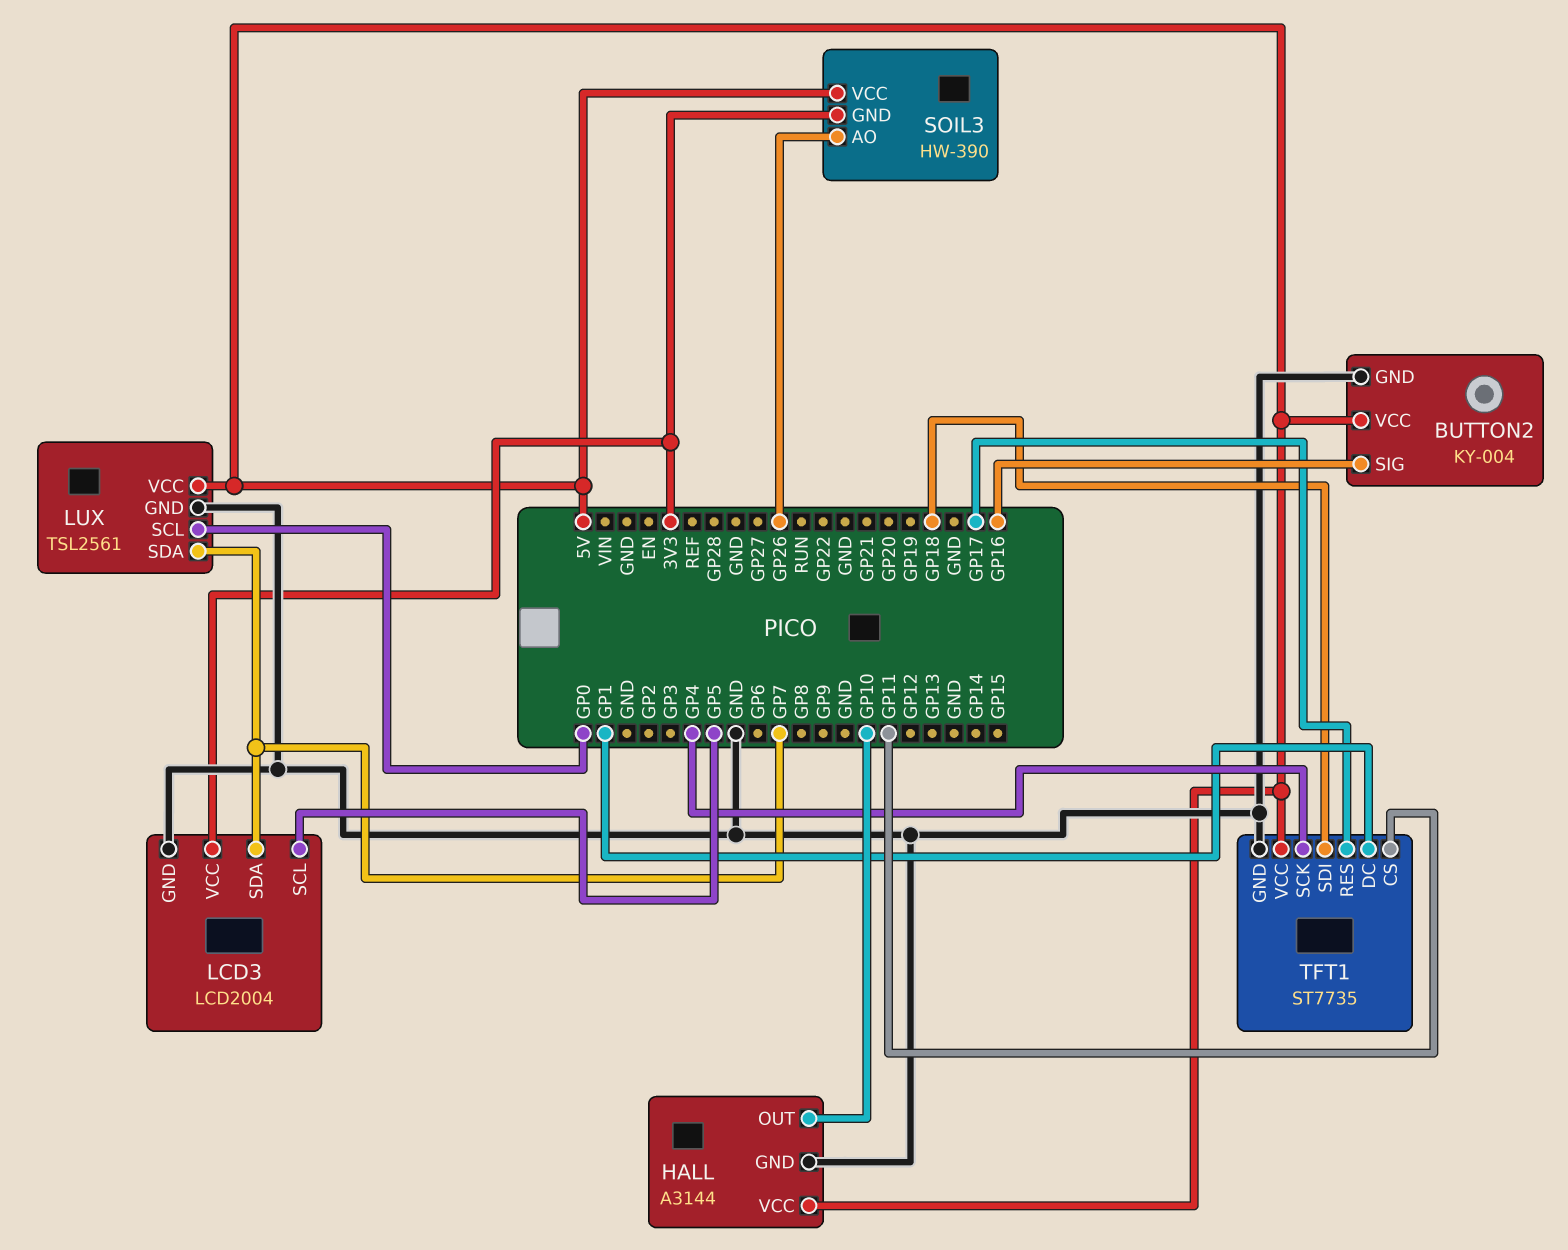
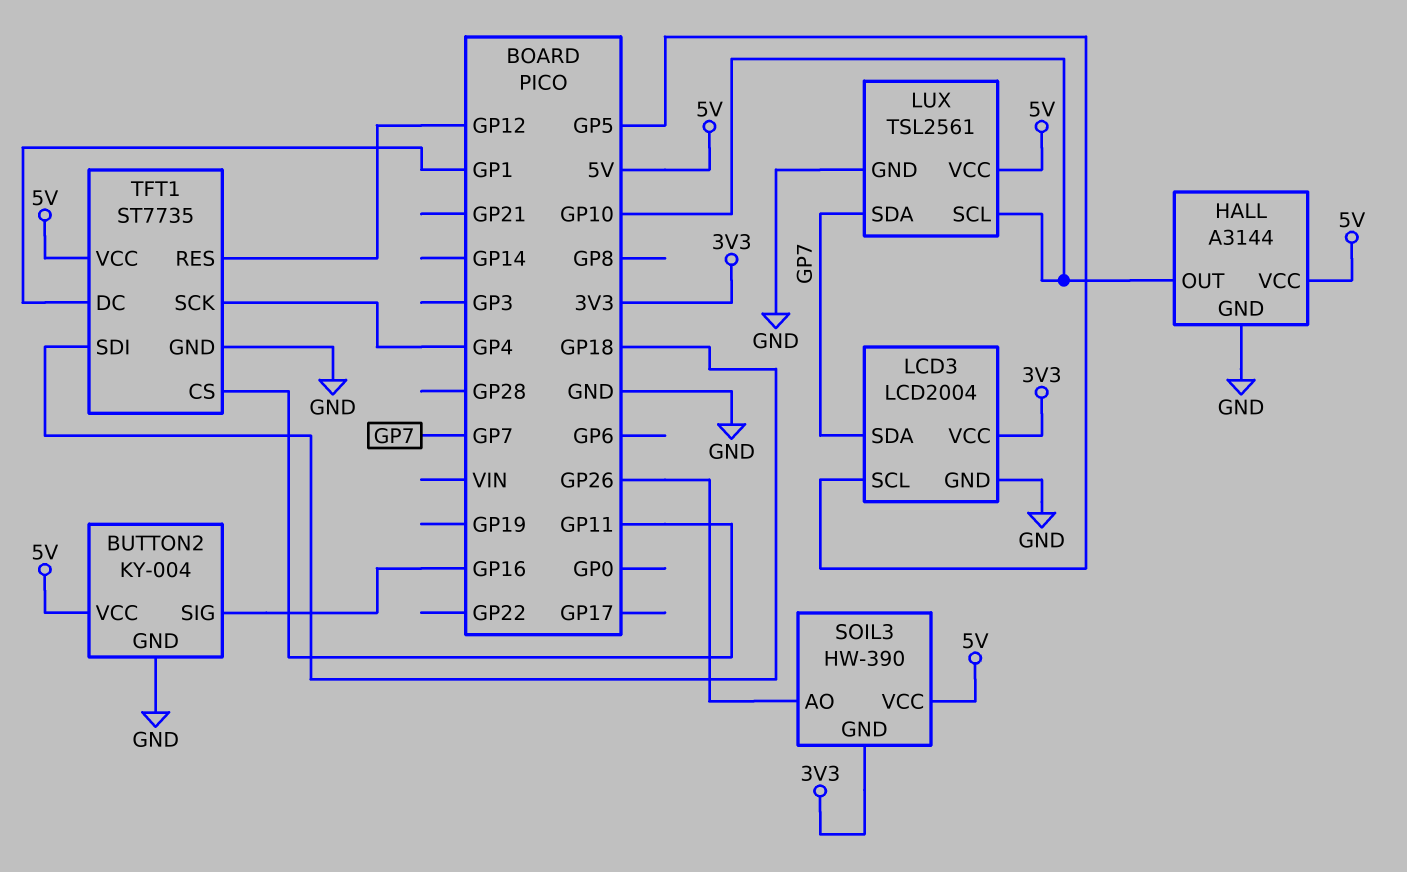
LUX pin SCL: GP0 -> GP10
TFT1 pin RES: GP17 -> GP12

